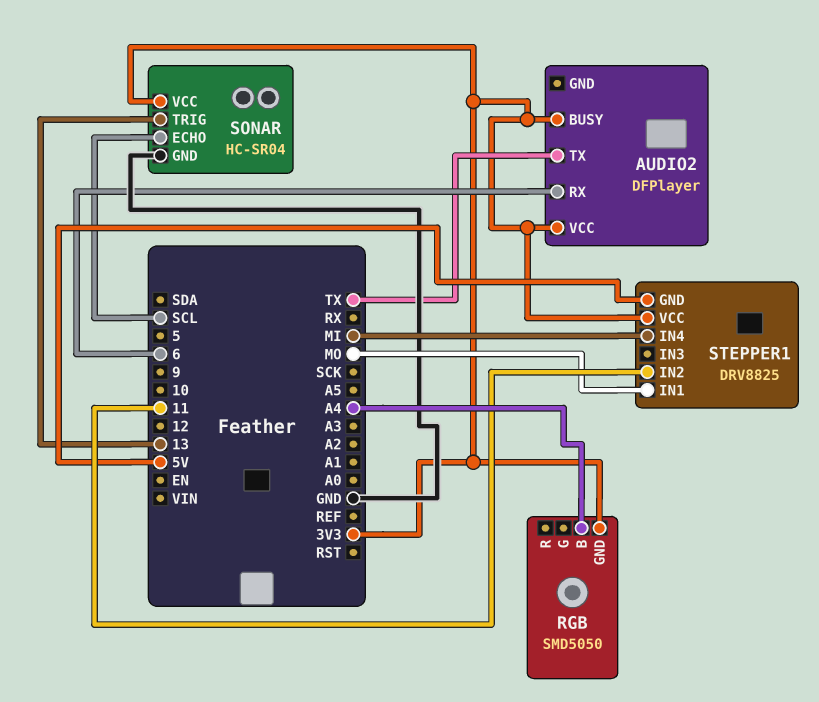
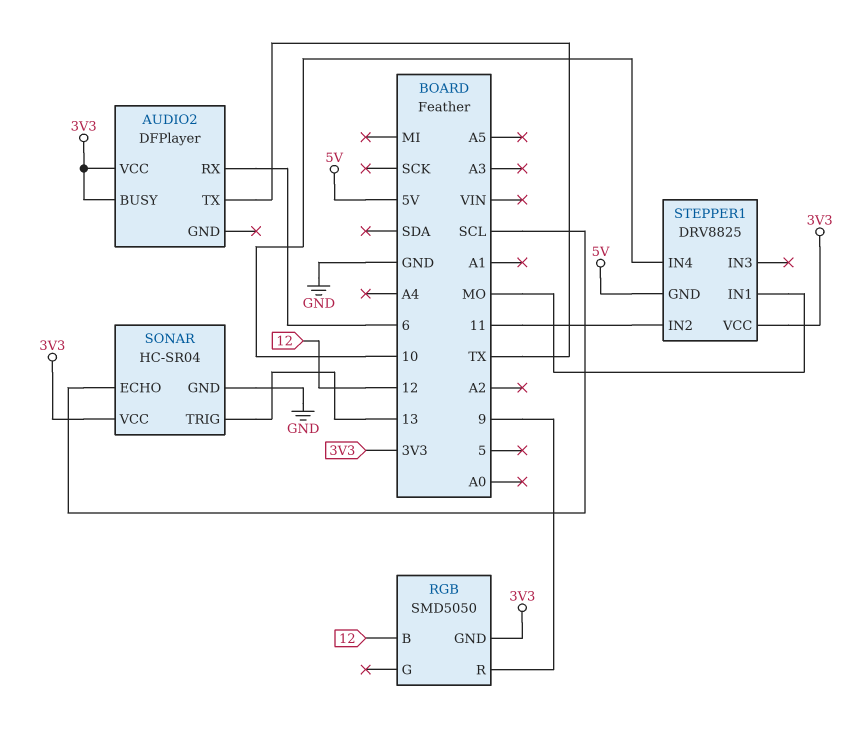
RGB pin B: A4 -> 12
RGB pin R: none -> 9
STEPPER1 pin IN4: MI -> 10

